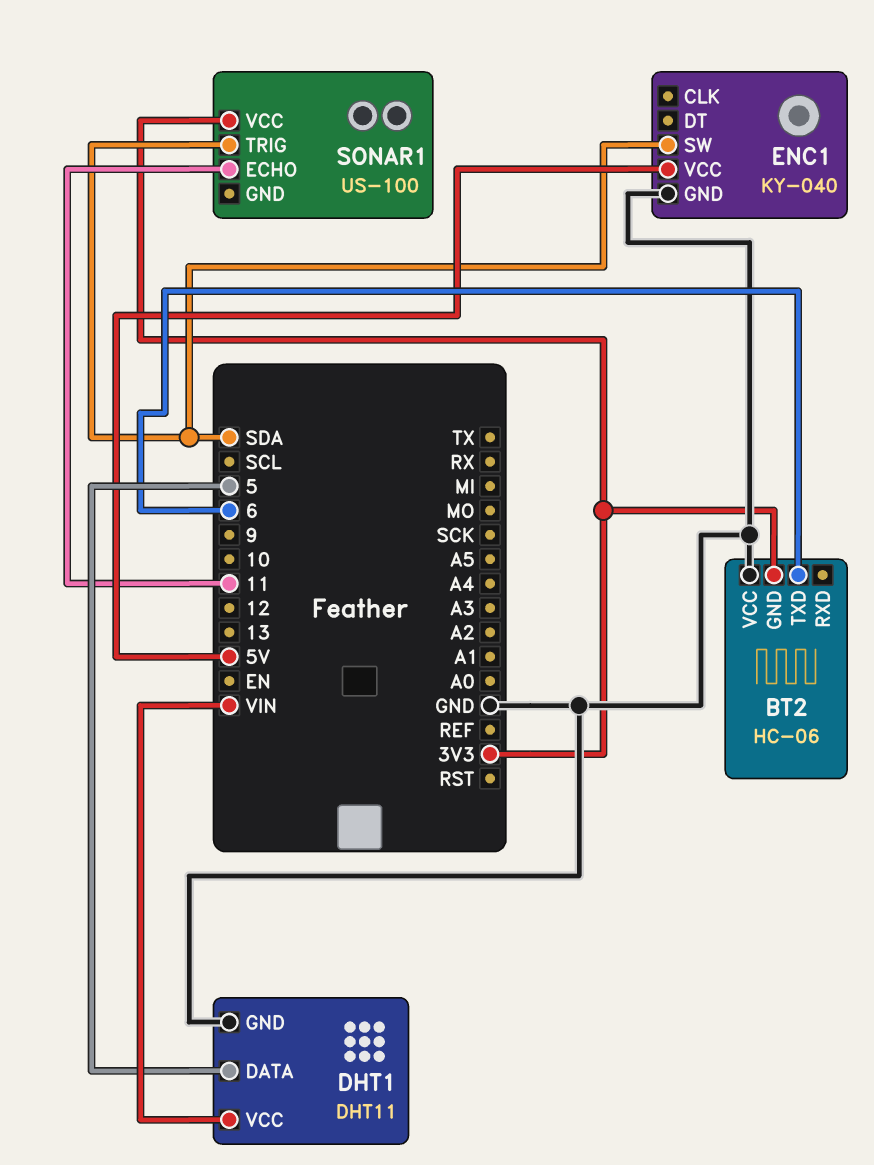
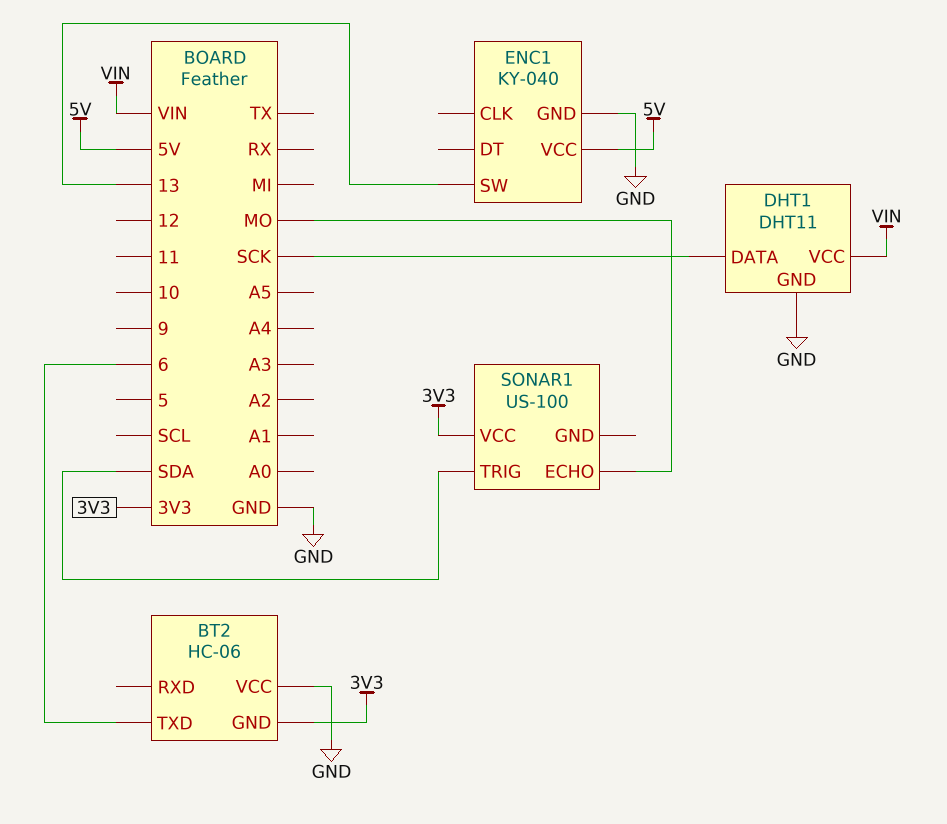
DHT1 pin DATA: 5 -> SCK
ENC1 pin SW: SDA -> 13
SONAR1 pin ECHO: 11 -> MO

